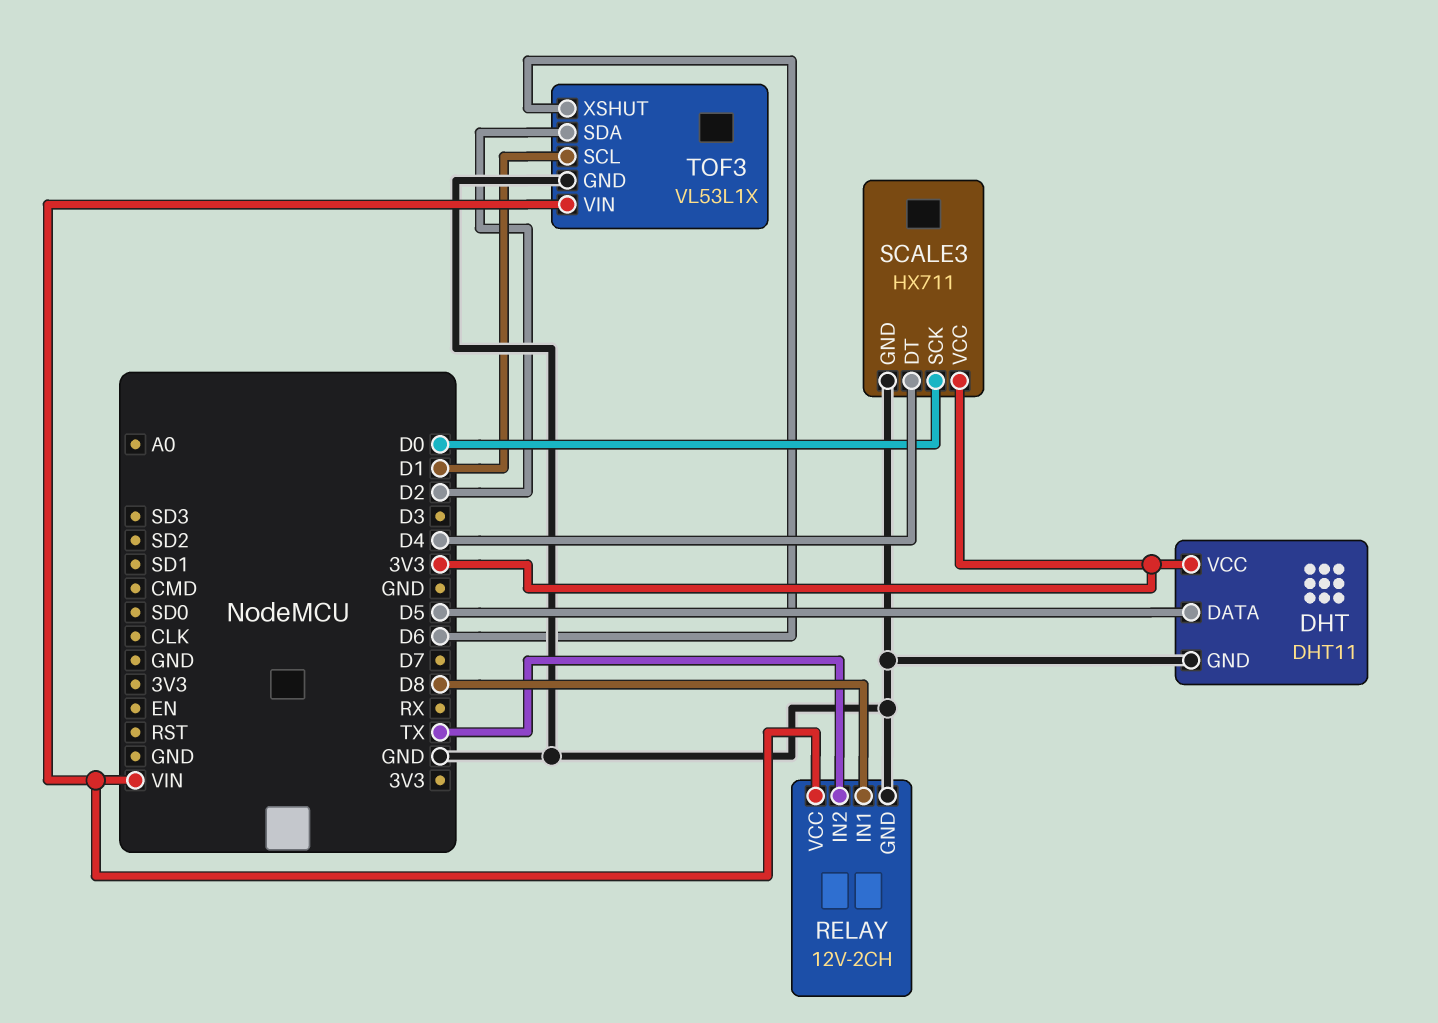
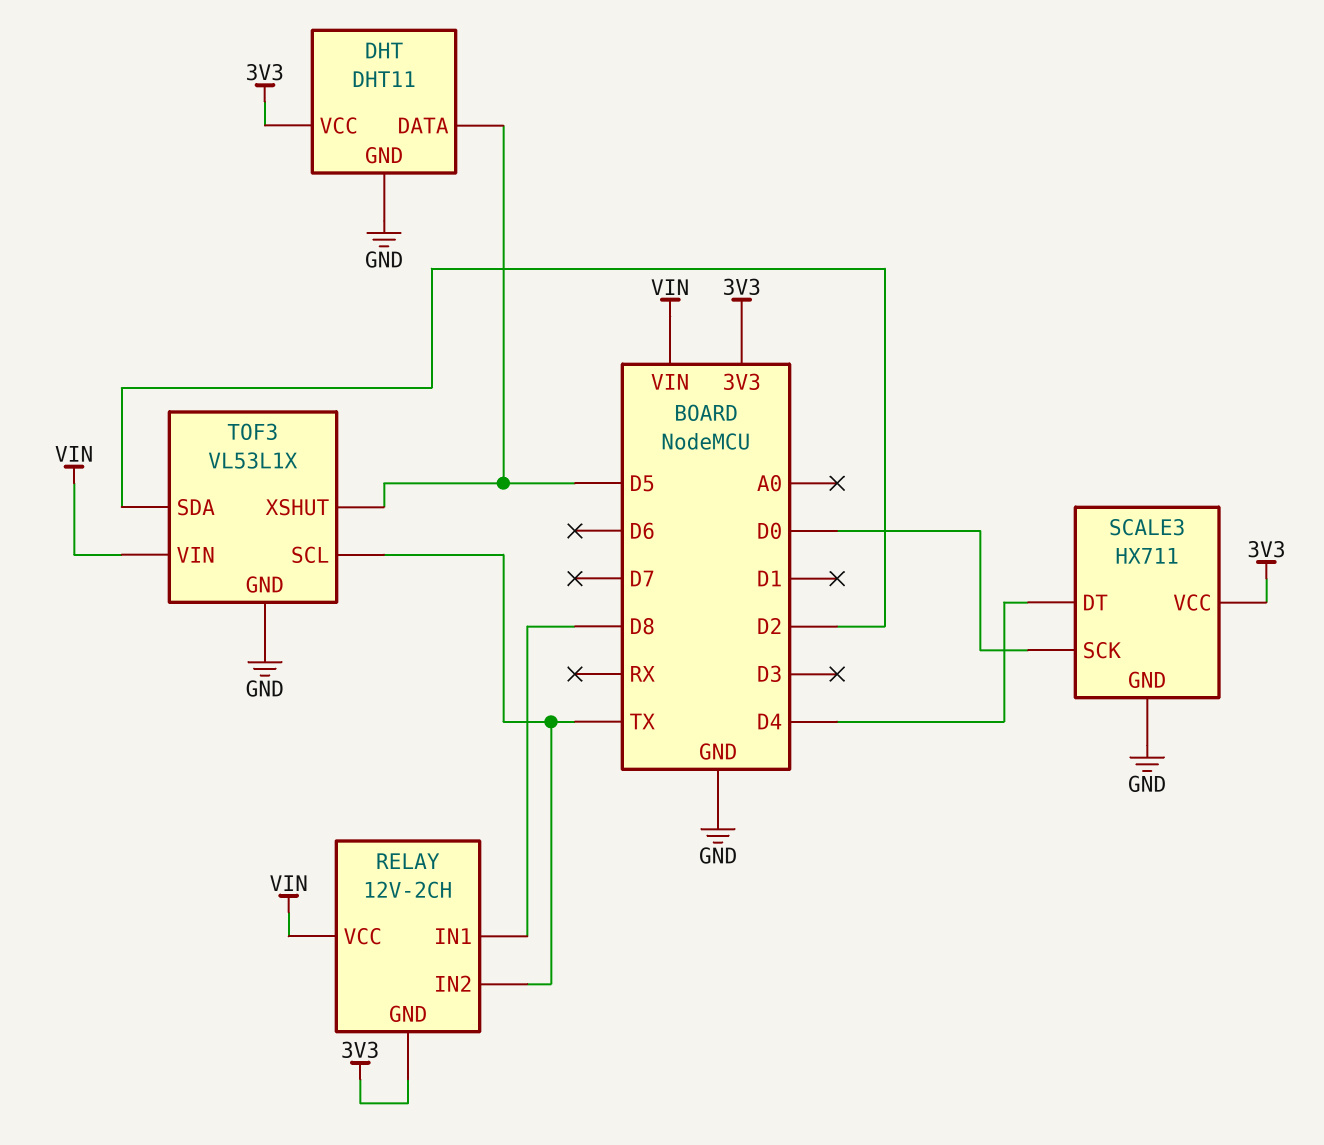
RELAY pin GND: GND -> 3V3
TOF3 pin SCL: D1 -> TX
TOF3 pin XSHUT: D6 -> D5

